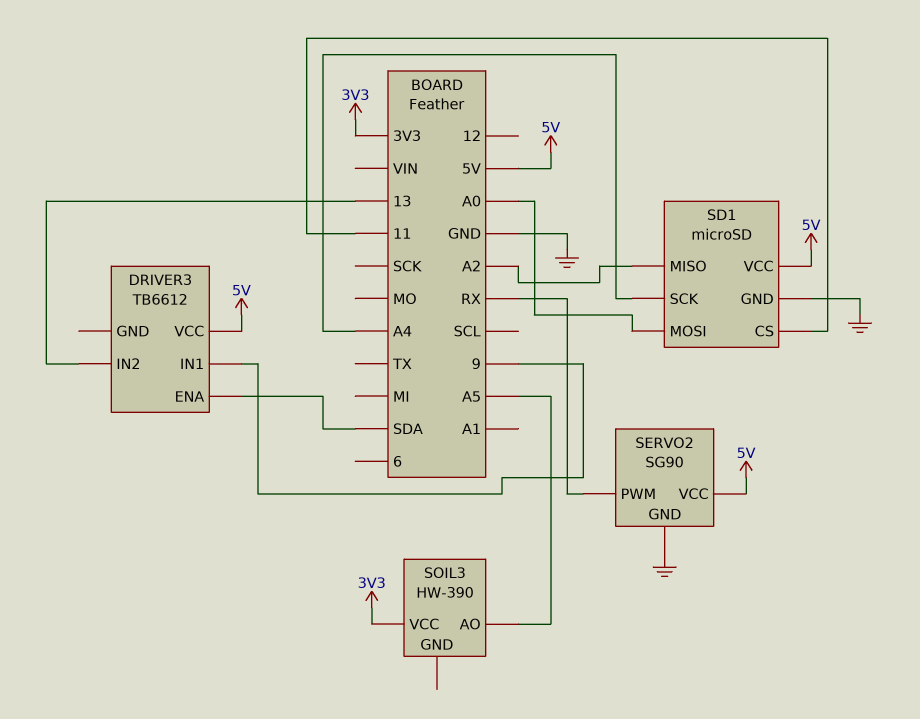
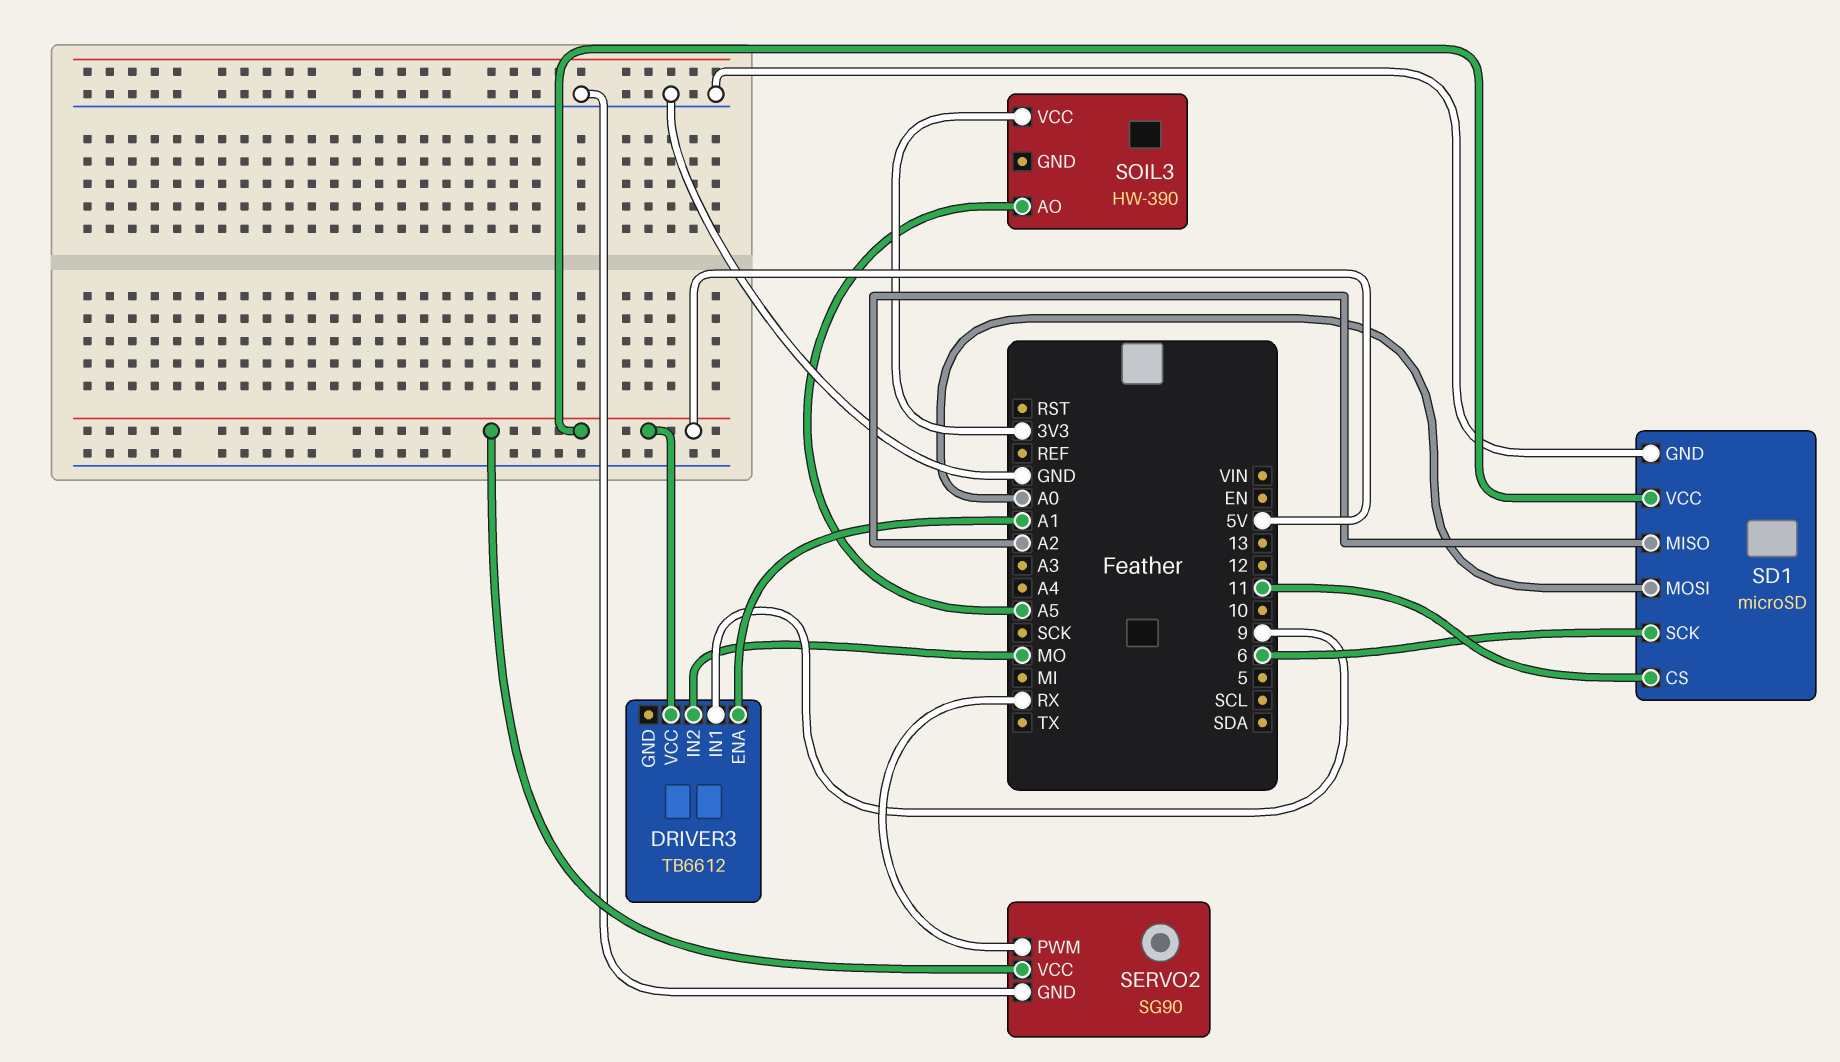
DRIVER3 pin ENA: SDA -> A1
DRIVER3 pin IN2: 13 -> MO
SD1 pin SCK: A4 -> 6

